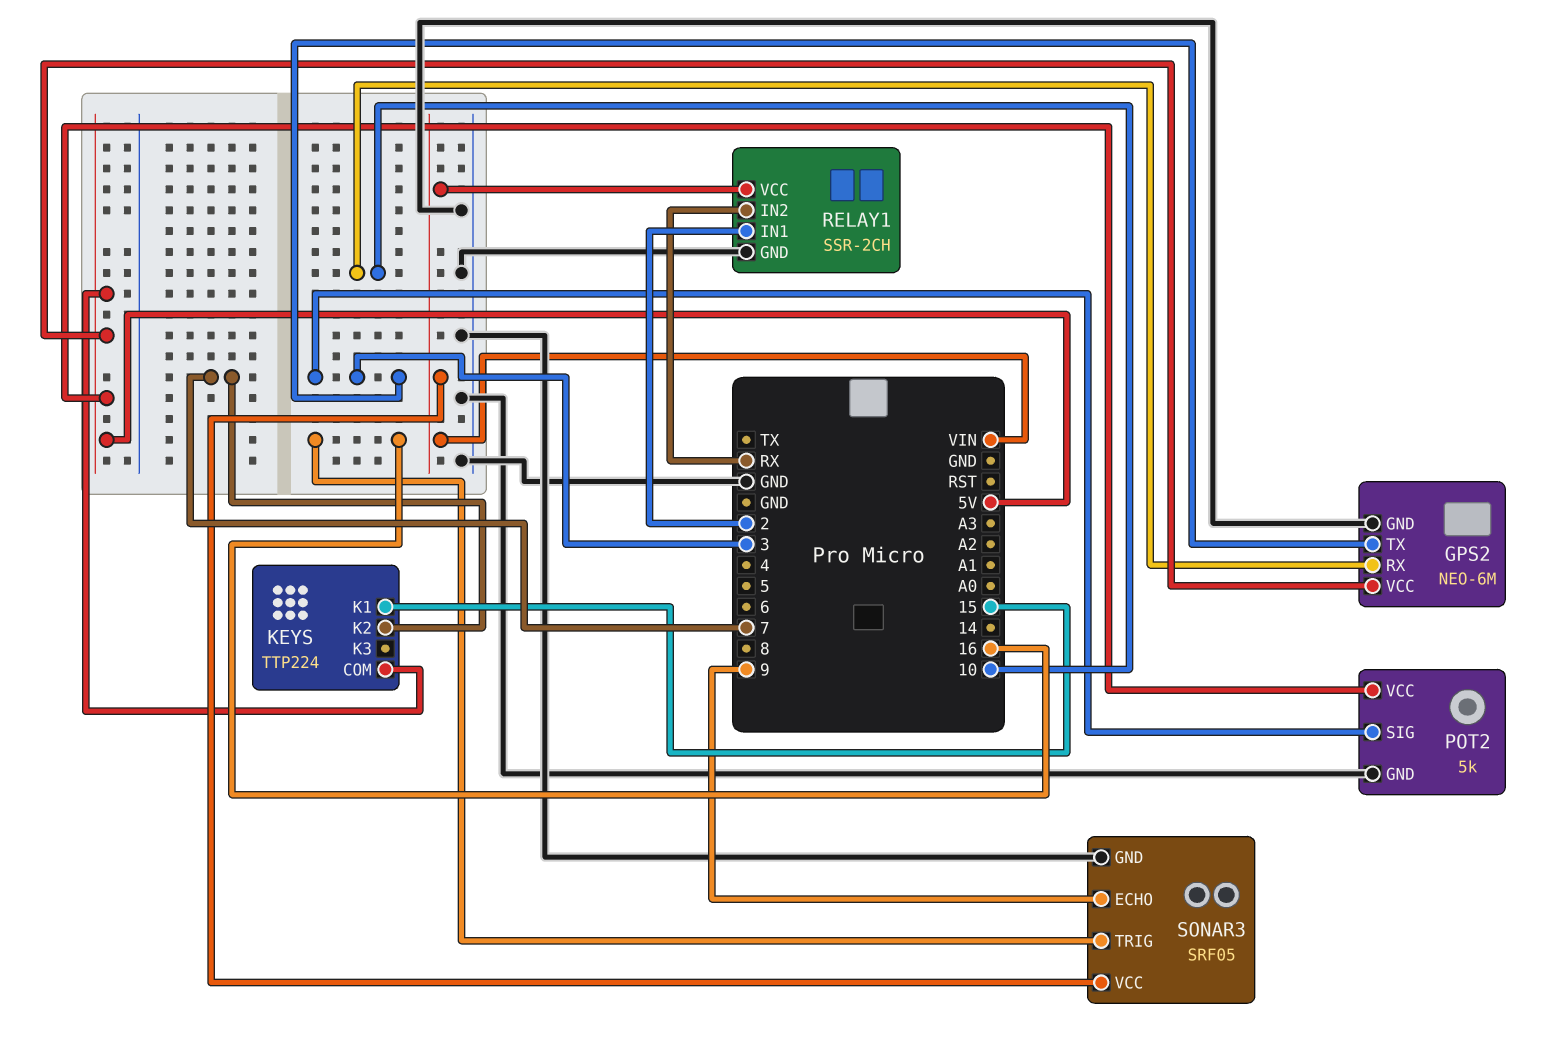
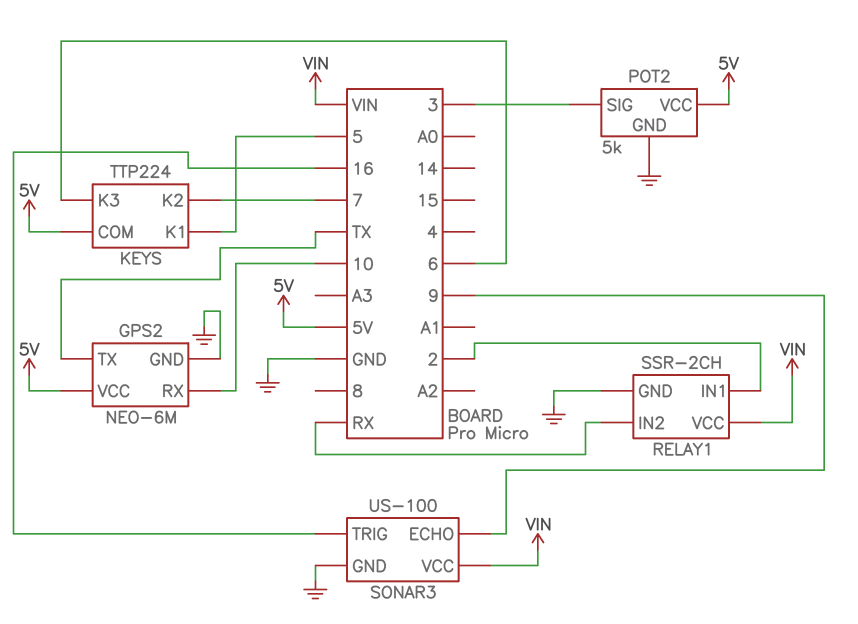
GPS2 pin TX: 3 -> TX
KEYS pin K1: 15 -> 5
KEYS pin K3: none -> 6
SONAR3: SRF05 -> US-100

